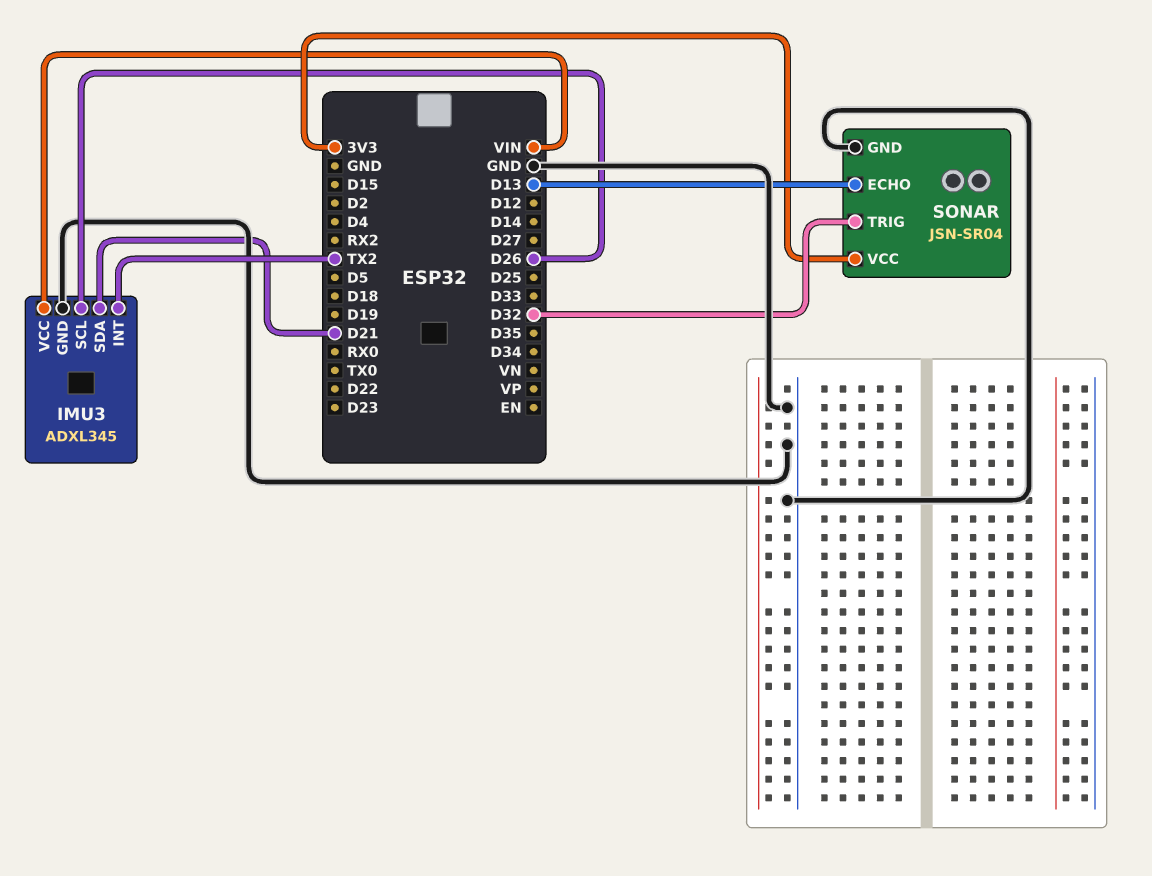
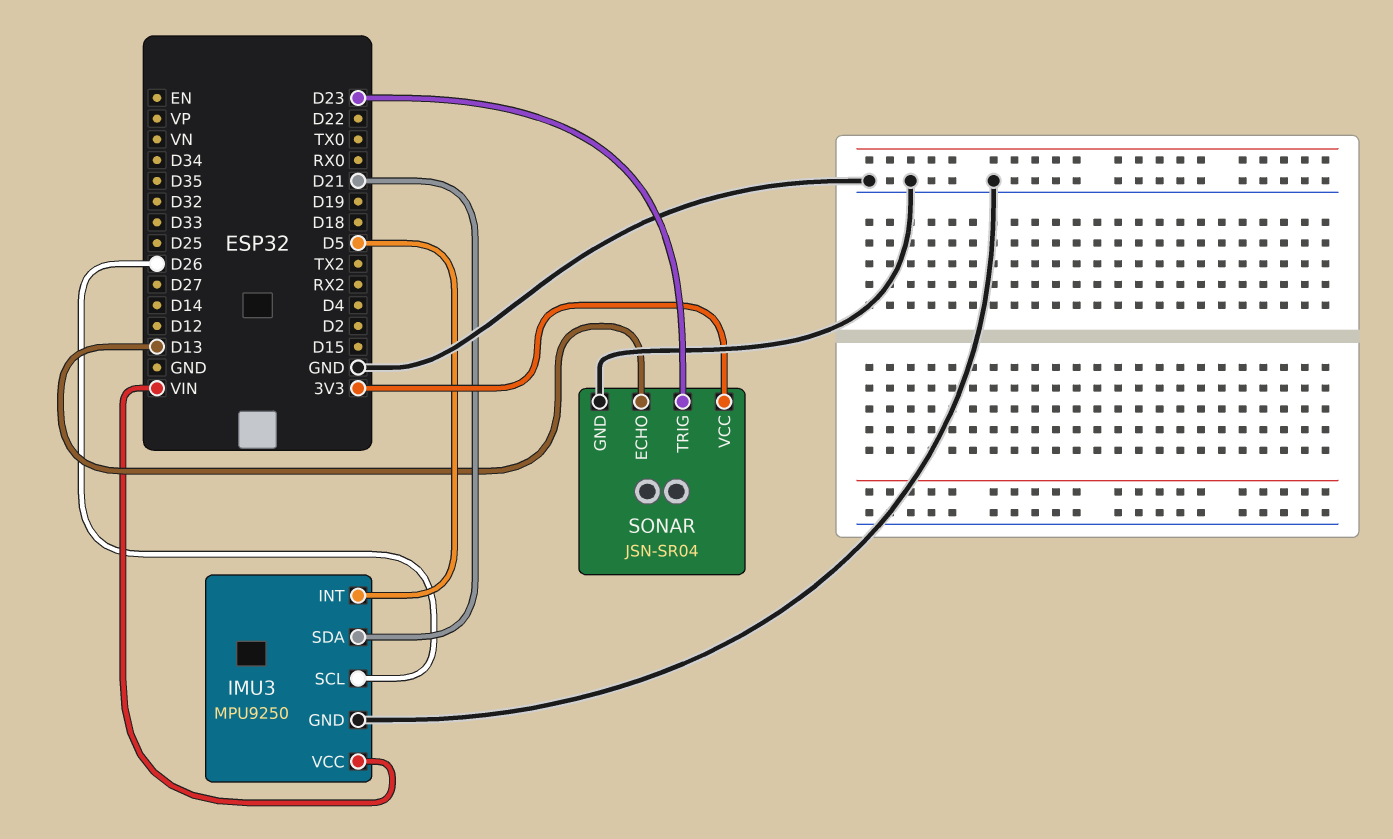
IMU3: ADXL345 -> MPU9250
IMU3 pin INT: TX2 -> D5
SONAR pin TRIG: D32 -> D23

